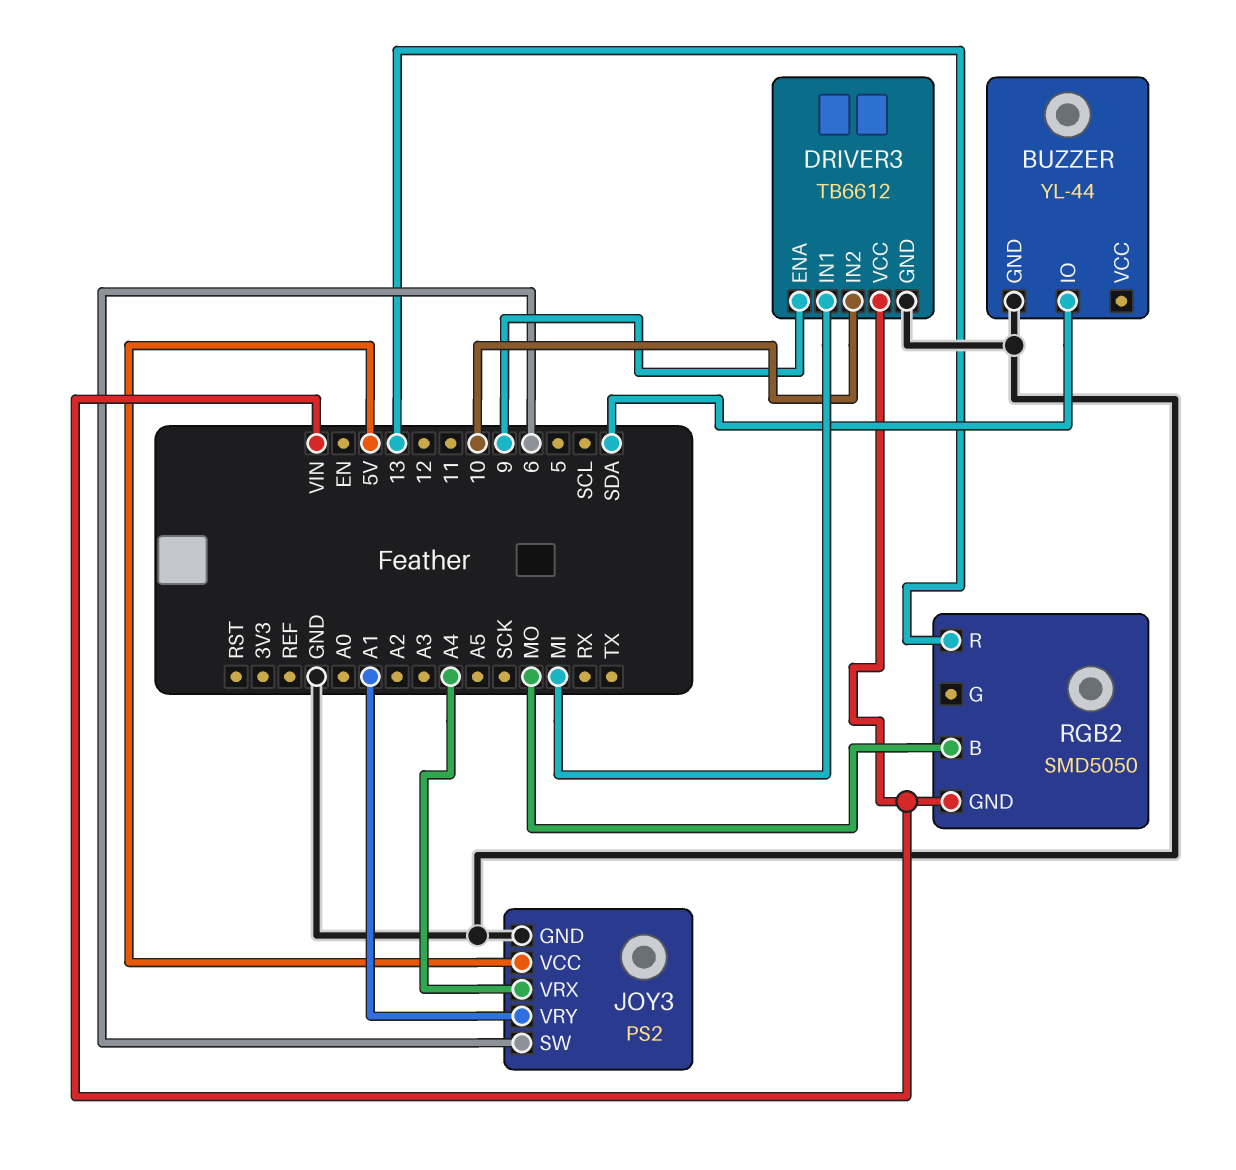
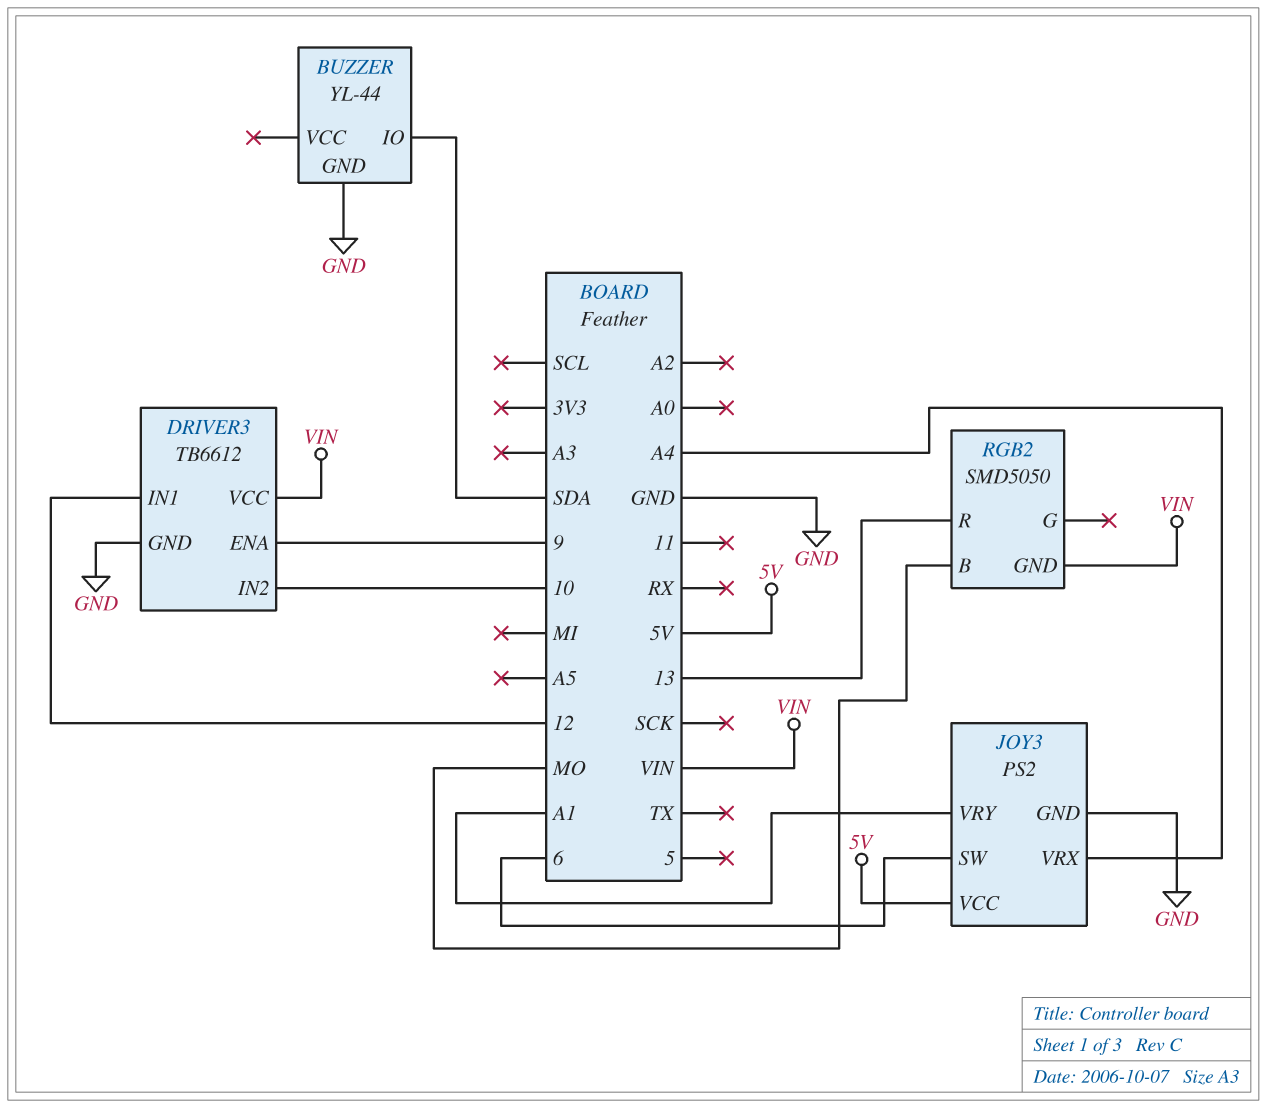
DRIVER3 pin IN1: MI -> 12

